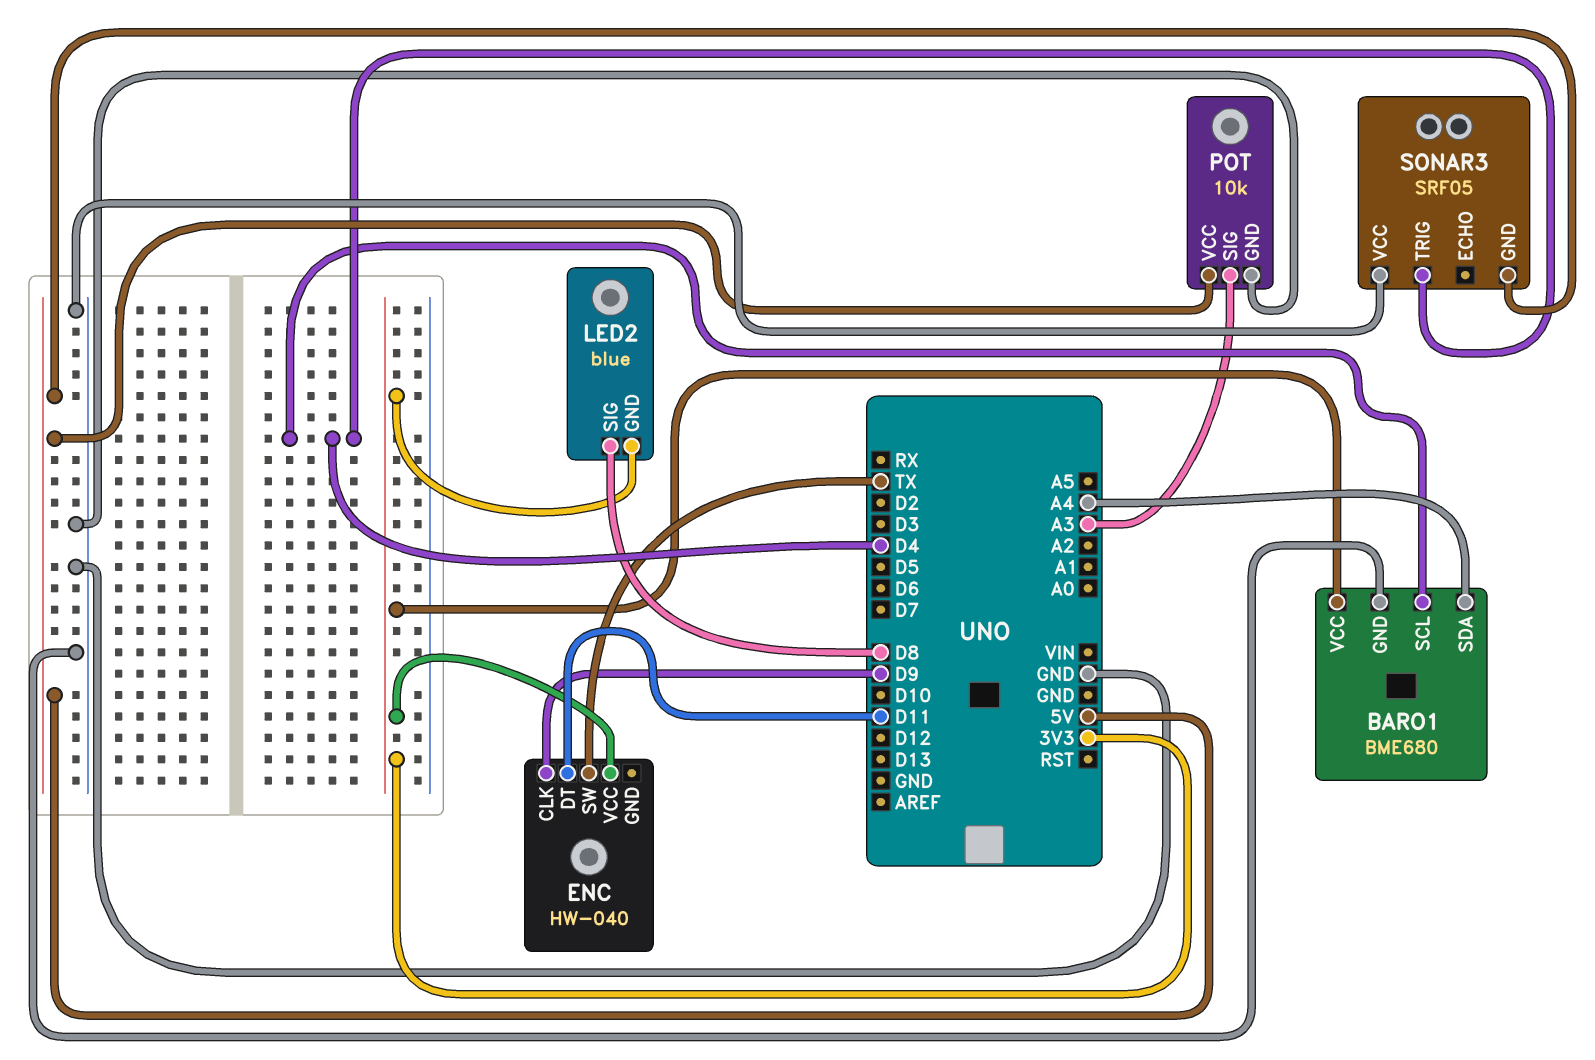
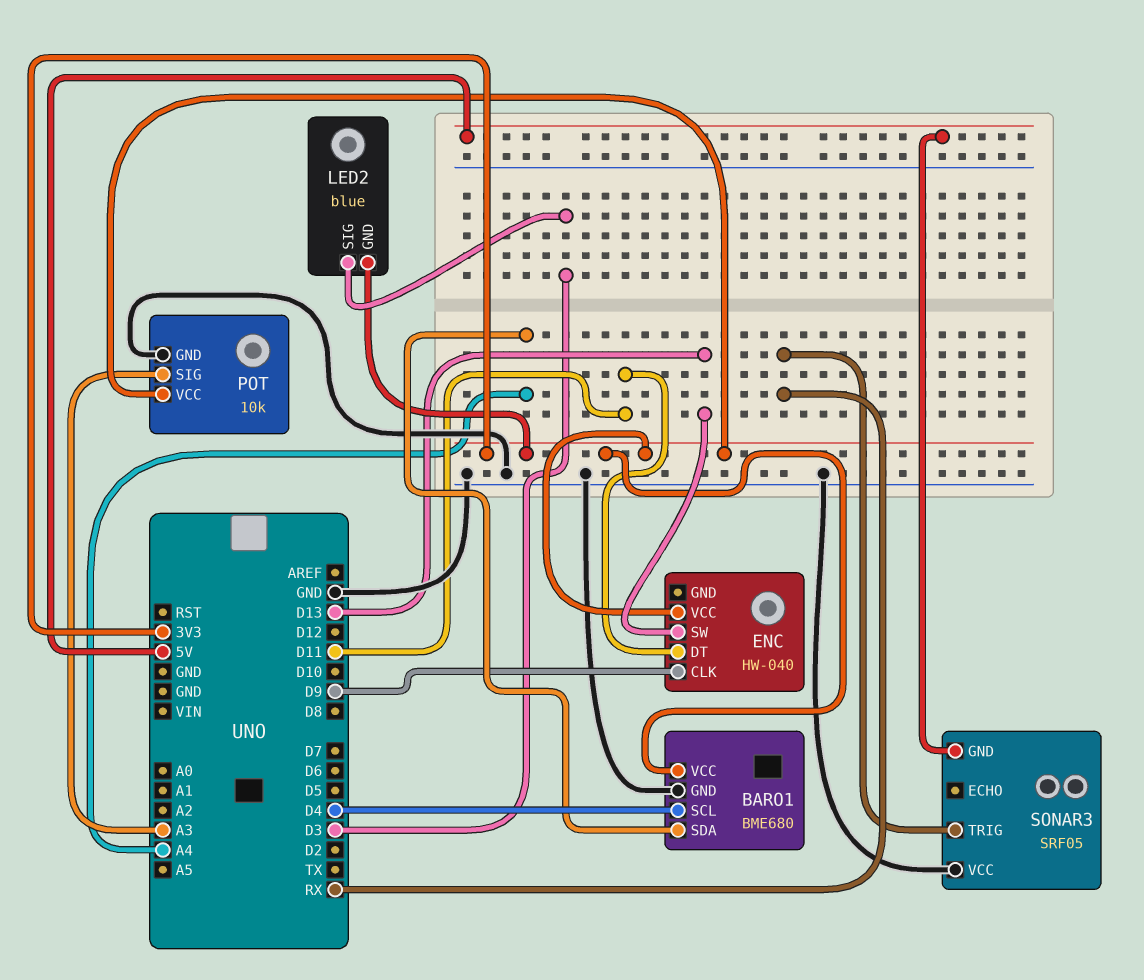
ENC pin SW: TX -> D13
LED2 pin SIG: D8 -> D3
POT pin VCC: 5V -> 3V3
SONAR3 pin TRIG: D4 -> RX

